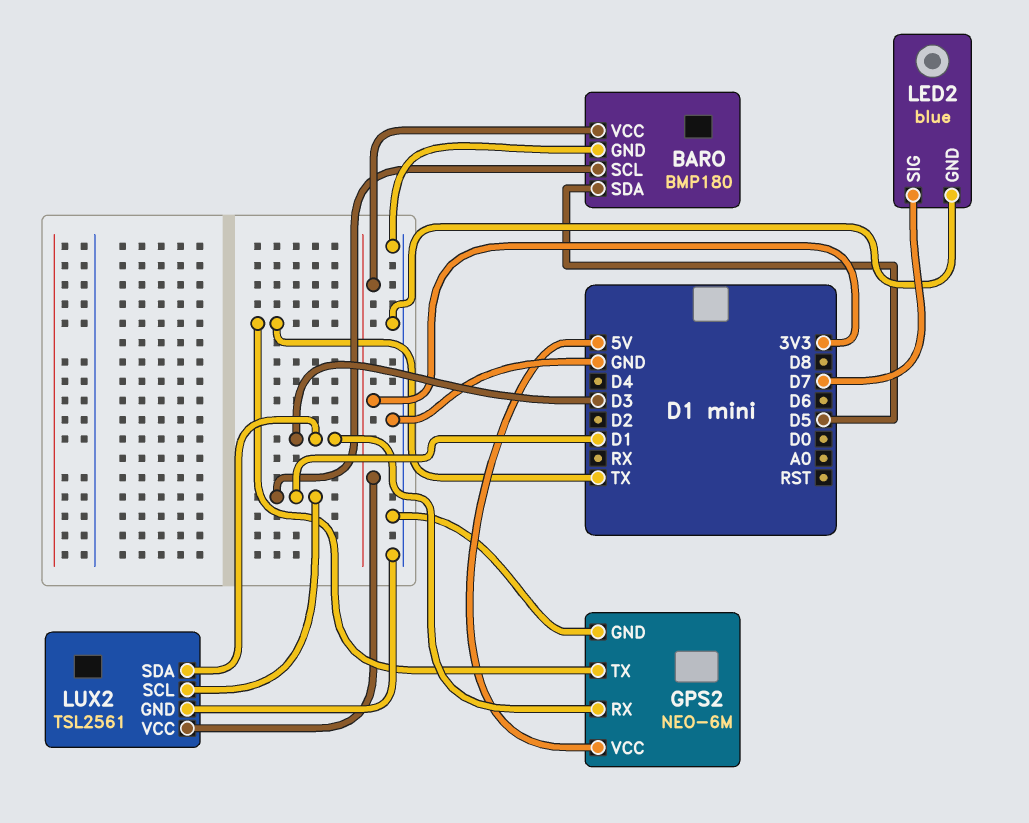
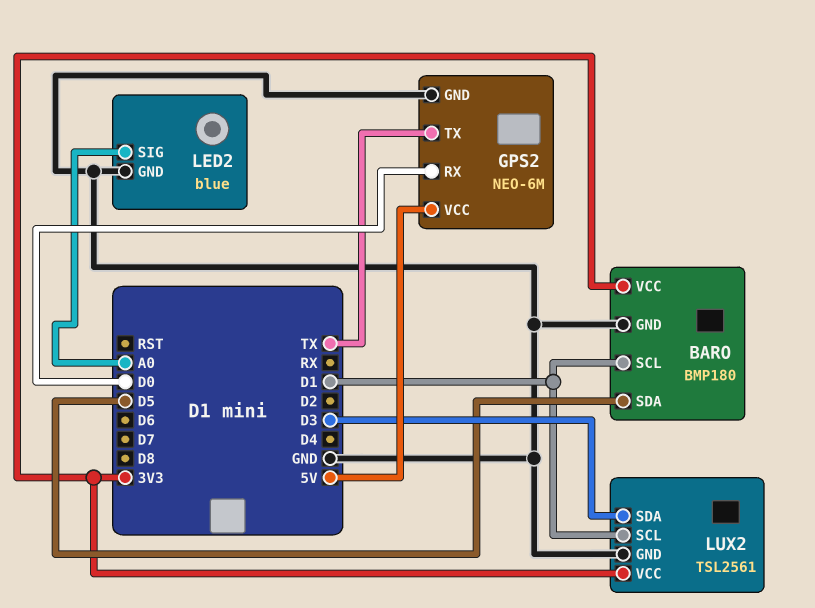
GPS2 pin RX: D3 -> D0
LED2 pin SIG: D7 -> A0

